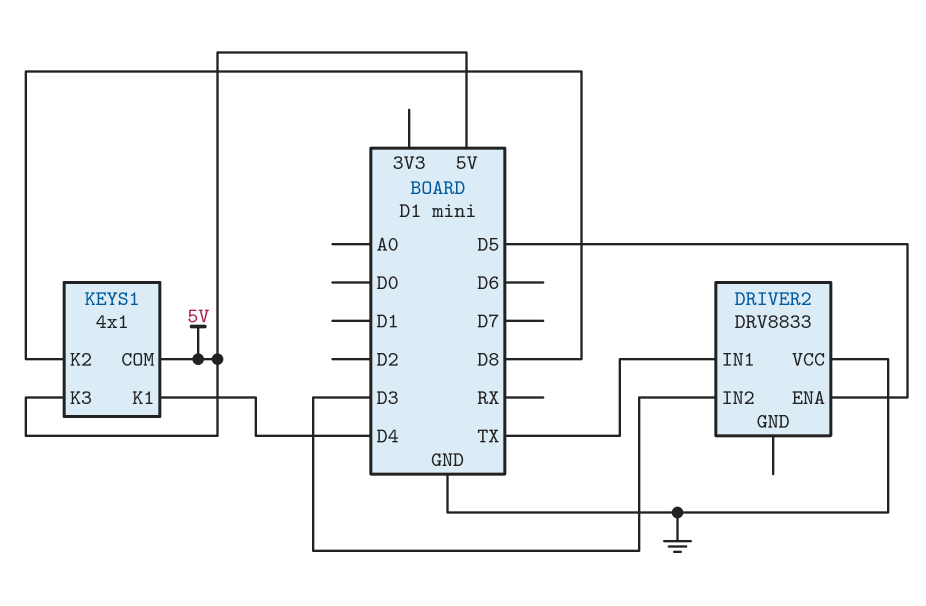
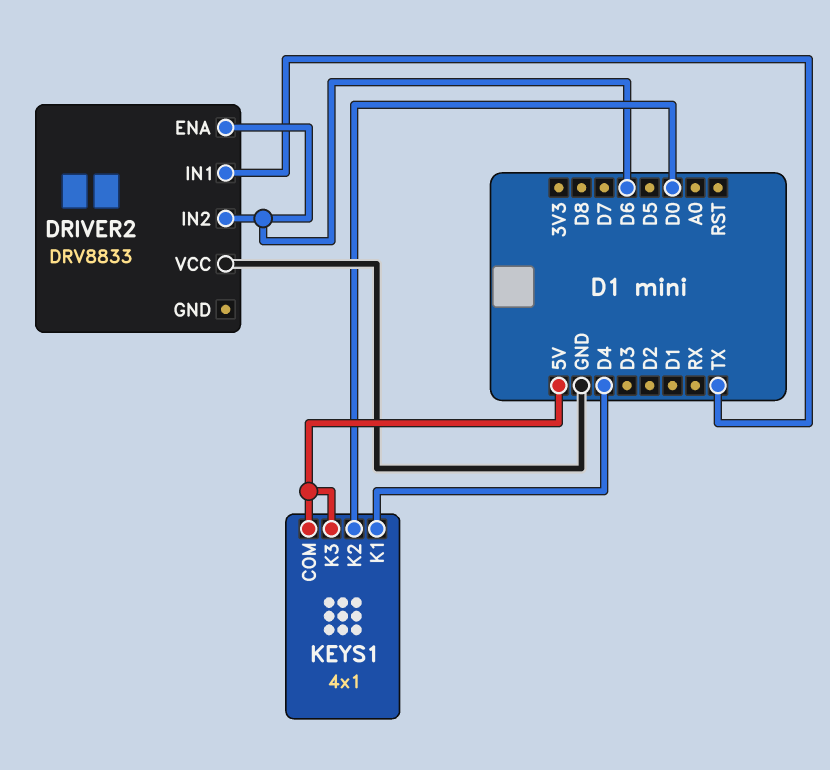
DRIVER2 pin ENA: D5 -> D6
DRIVER2 pin IN2: D3 -> D6
KEYS1 pin K2: D8 -> D0

